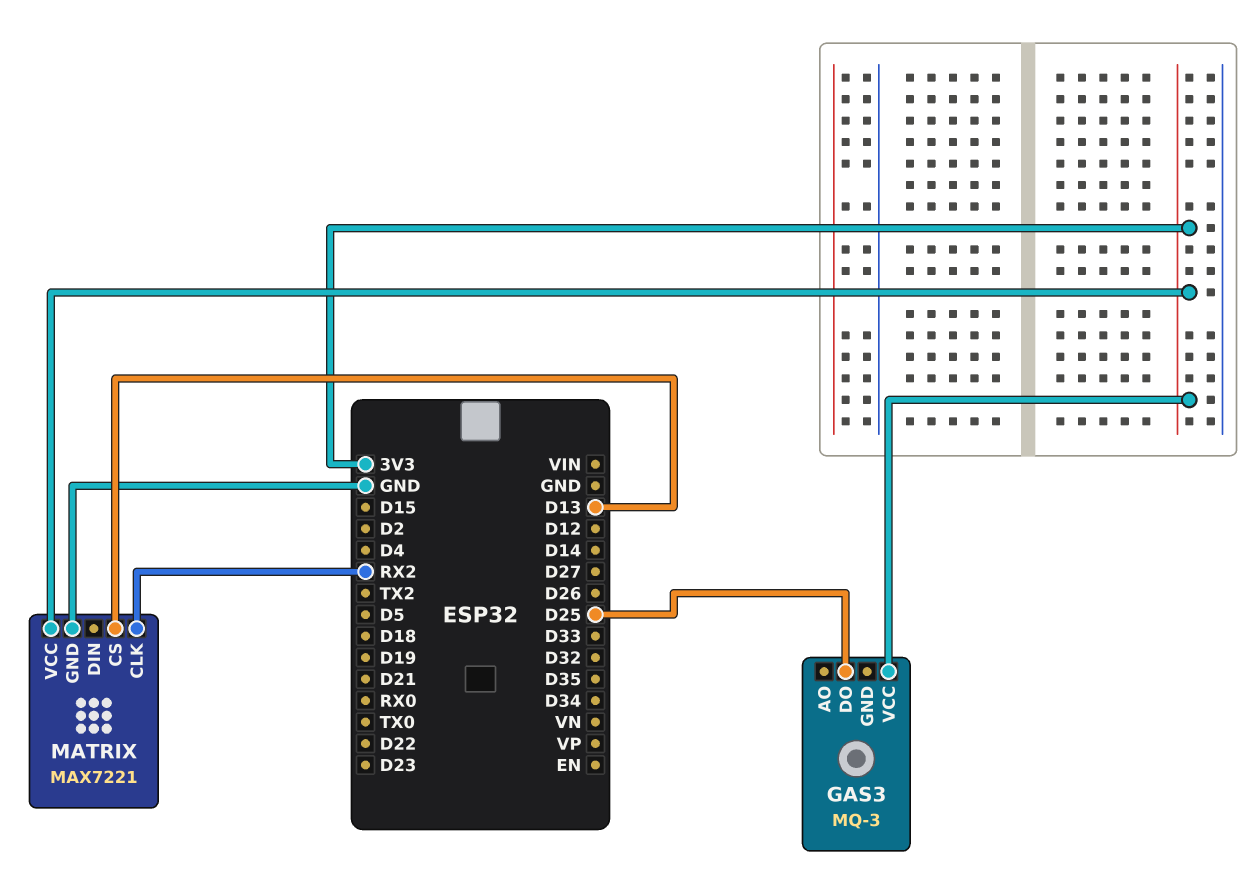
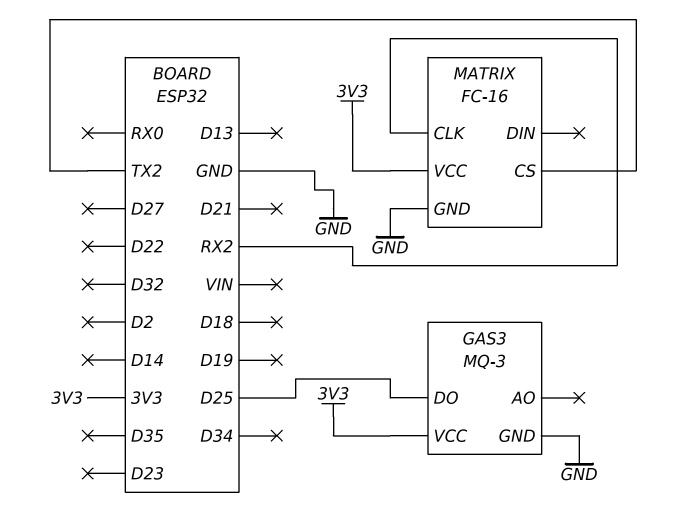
GAS3 pin GND: none -> GND
MATRIX: MAX7221 -> FC-16
MATRIX pin CS: D13 -> TX2

